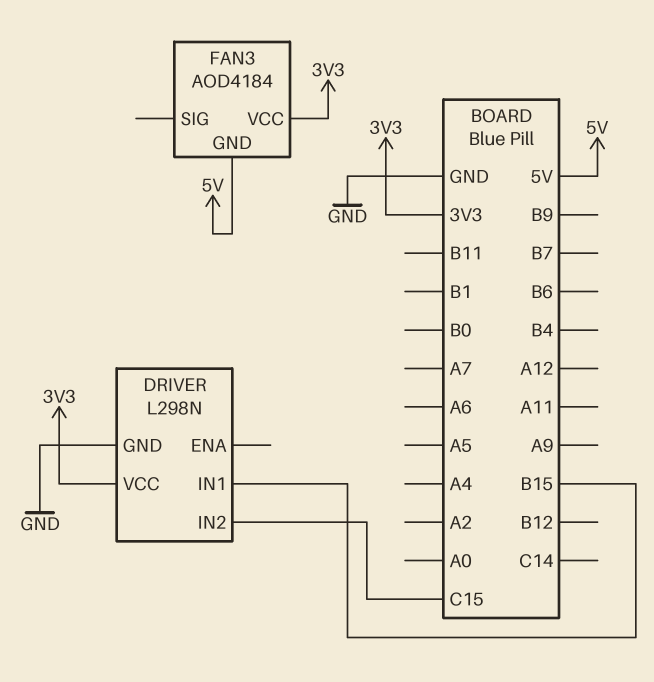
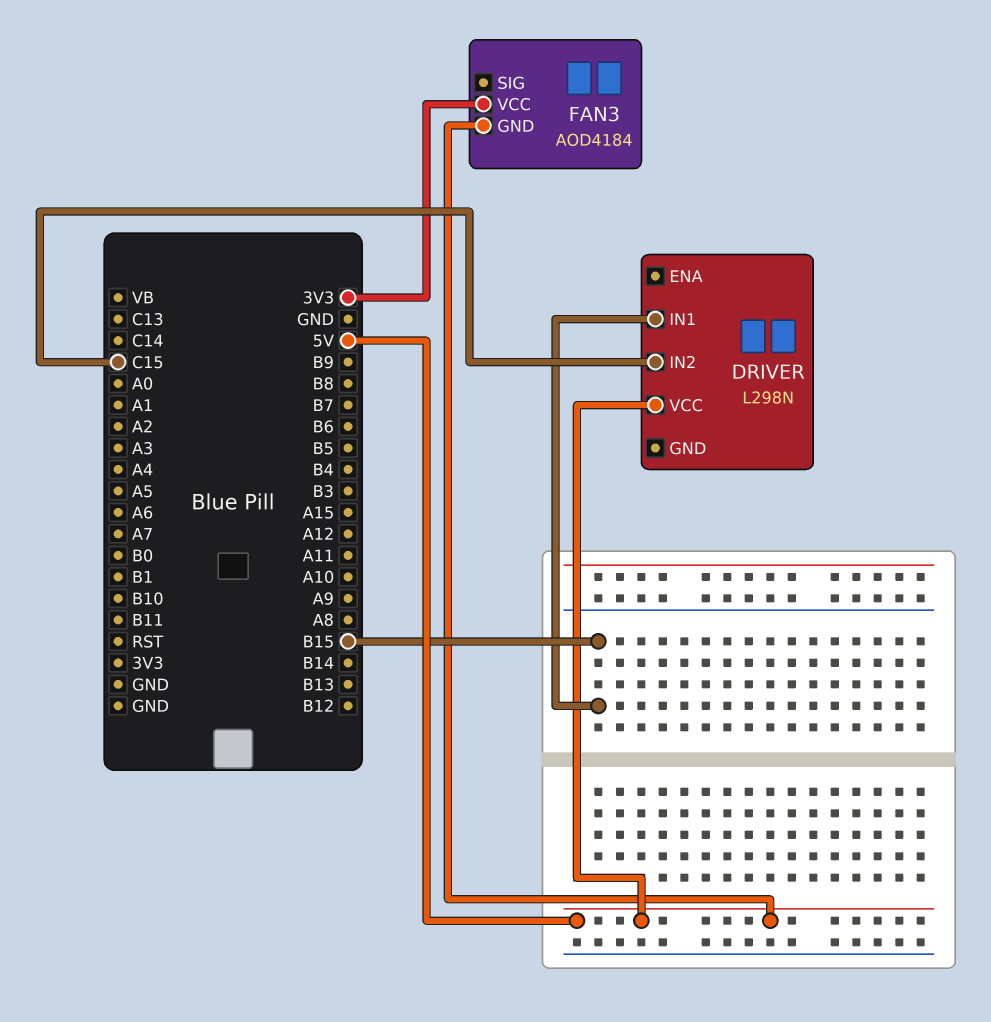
DRIVER pin GND: GND -> none
DRIVER pin VCC: 3V3 -> 5V

